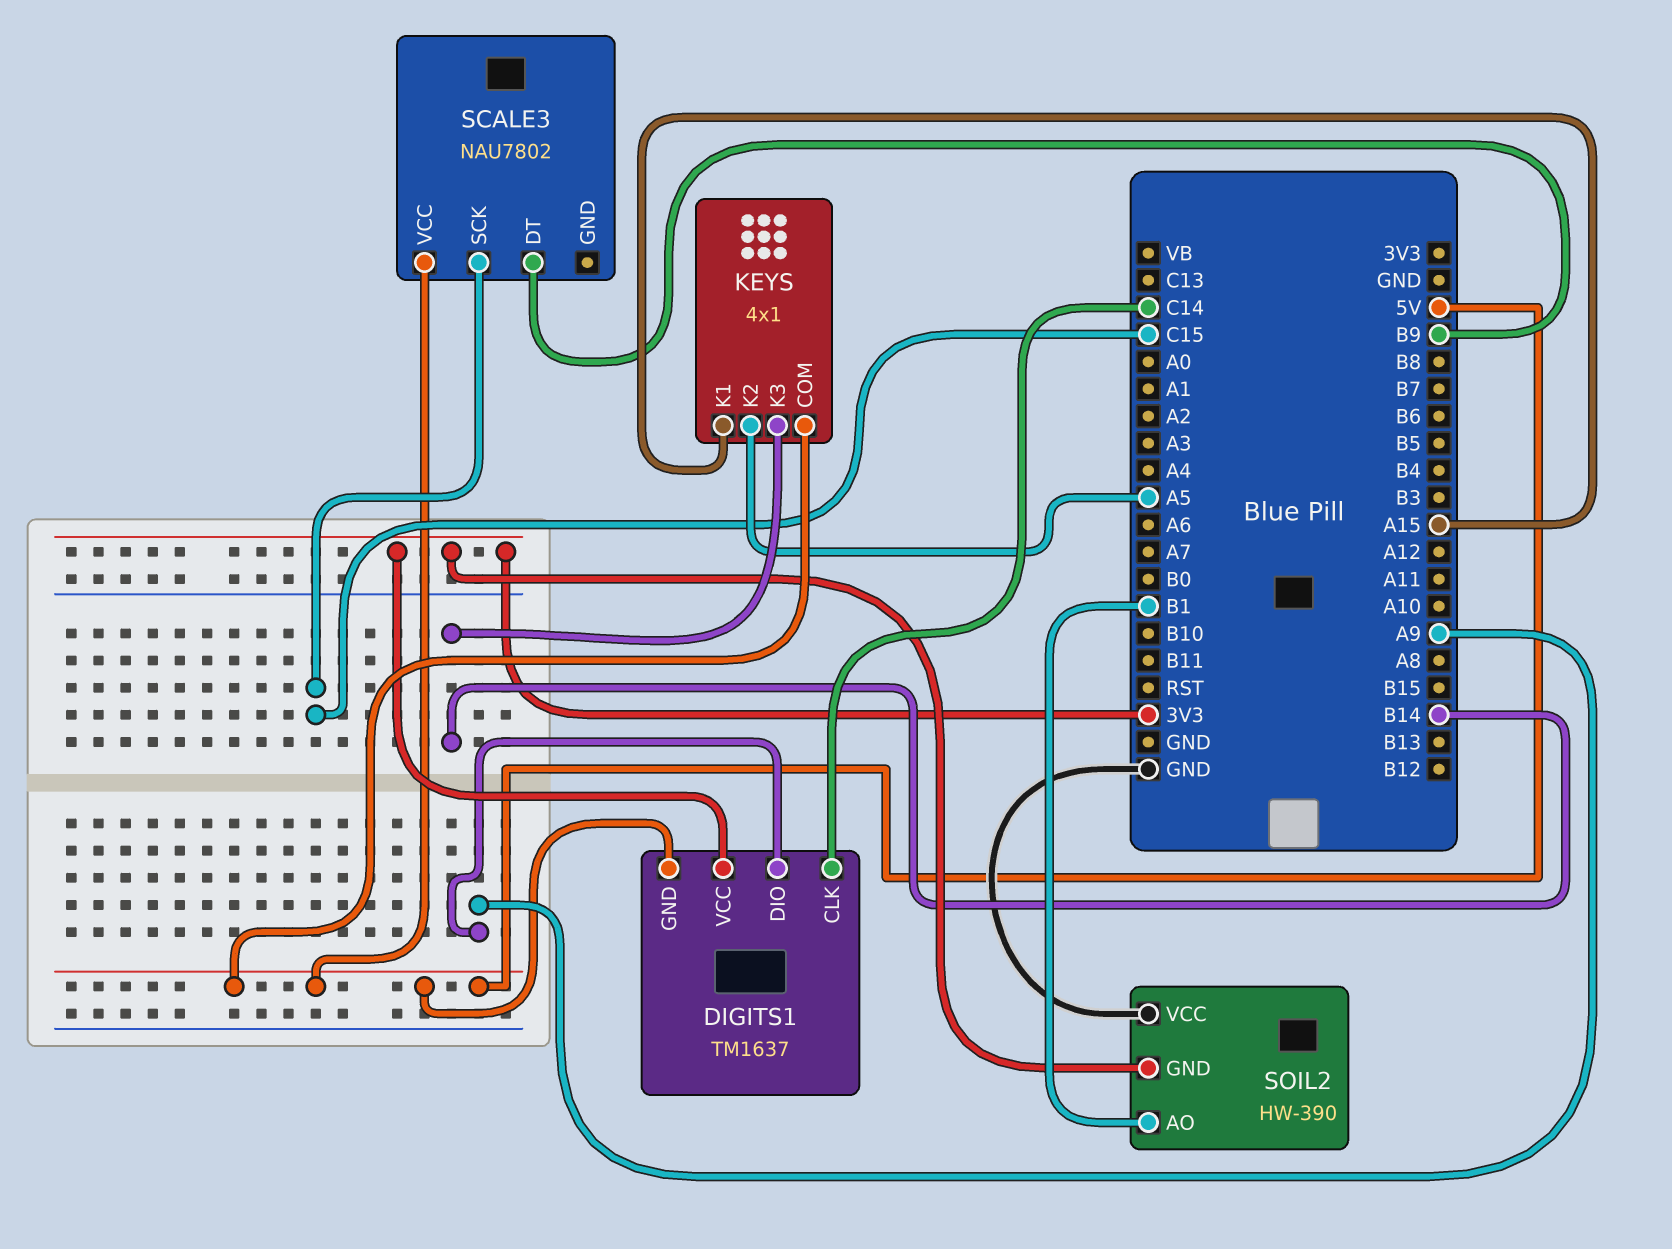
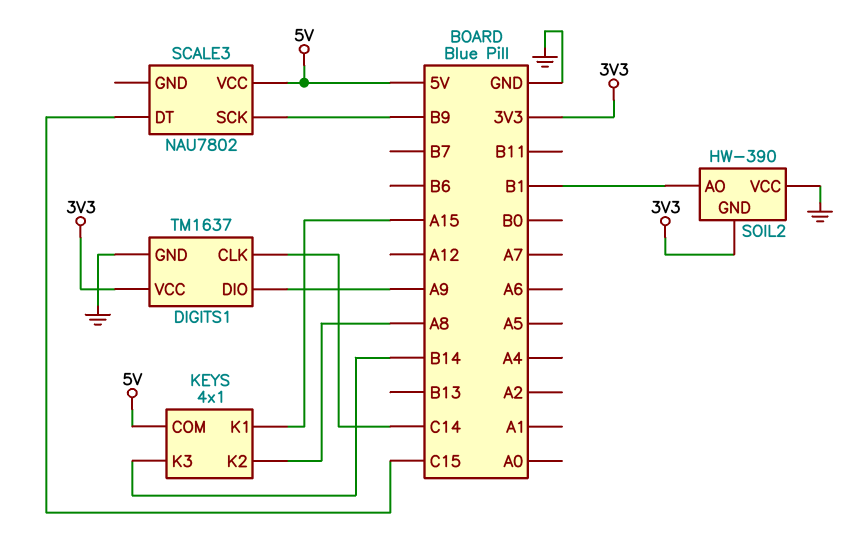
DIGITS1 pin GND: 5V -> GND
KEYS pin K2: A5 -> A8
SCALE3 pin DT: B9 -> C15
SCALE3 pin SCK: C15 -> B9

